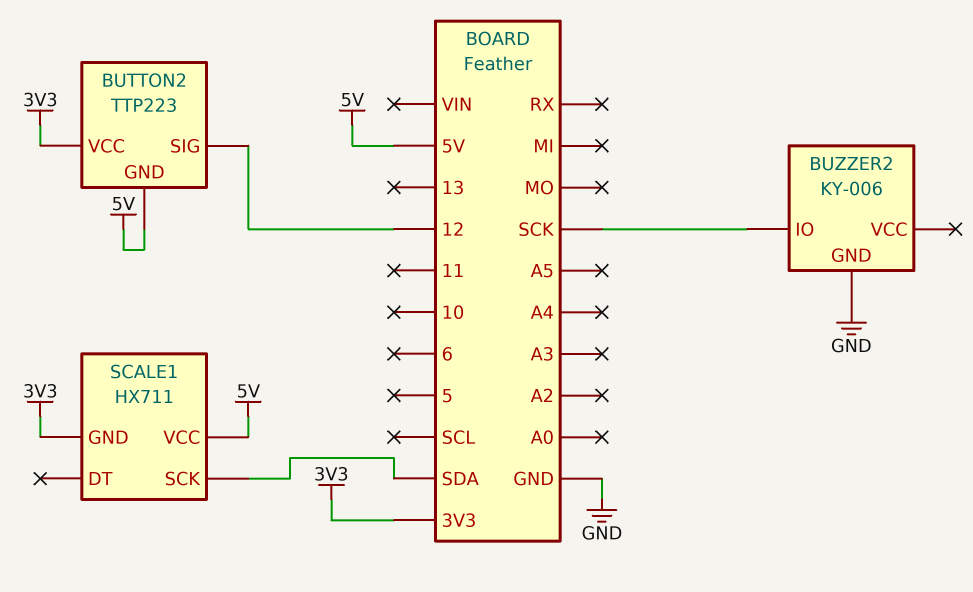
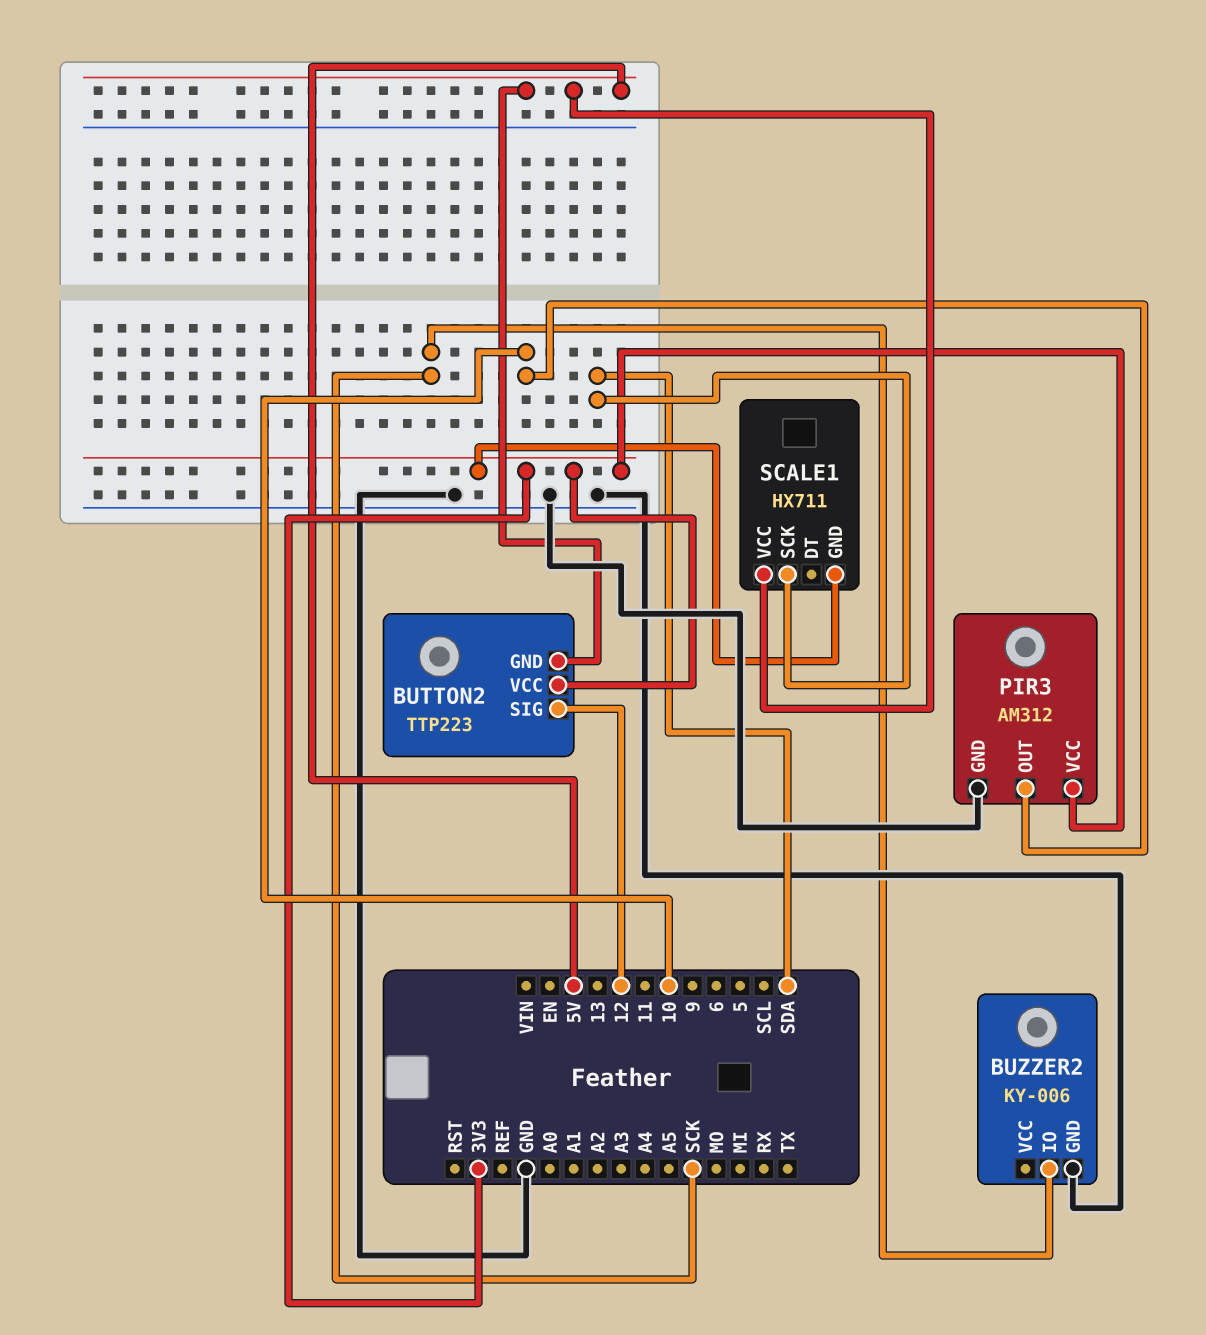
PIR3: none -> AM312
PIR3 pin GND: none -> GND
PIR3 pin OUT: none -> 10
PIR3 pin VCC: none -> 3V3

